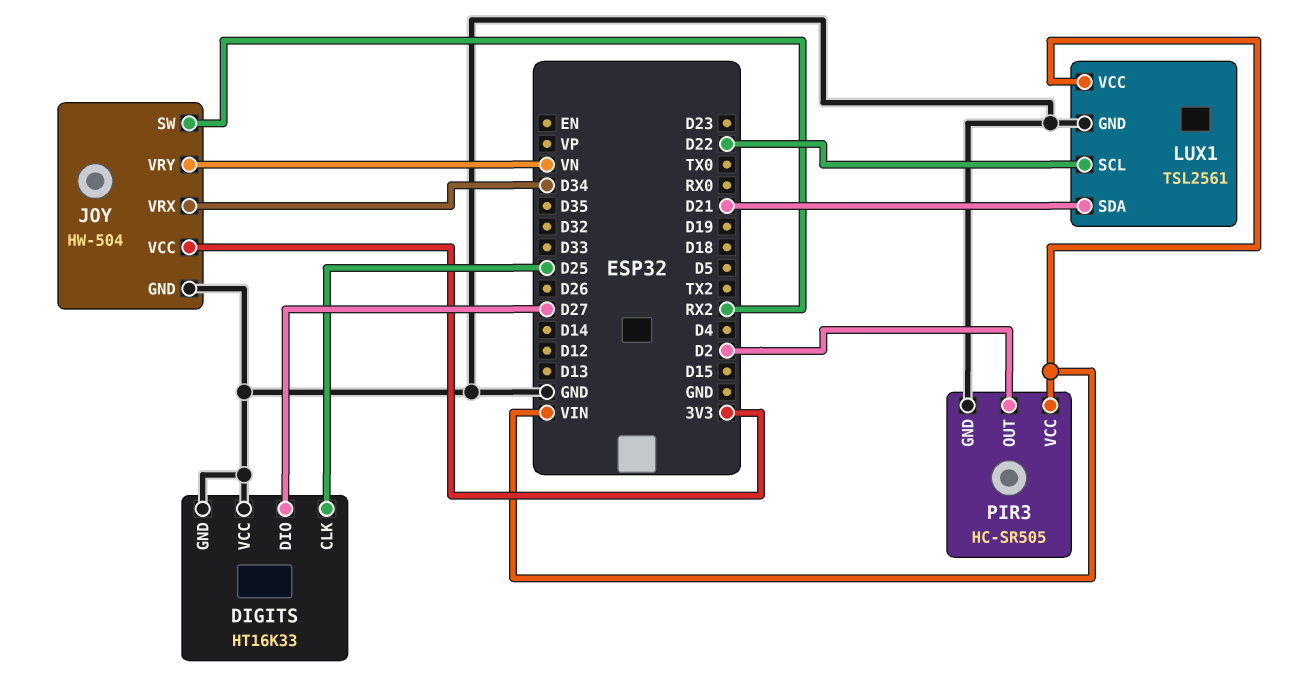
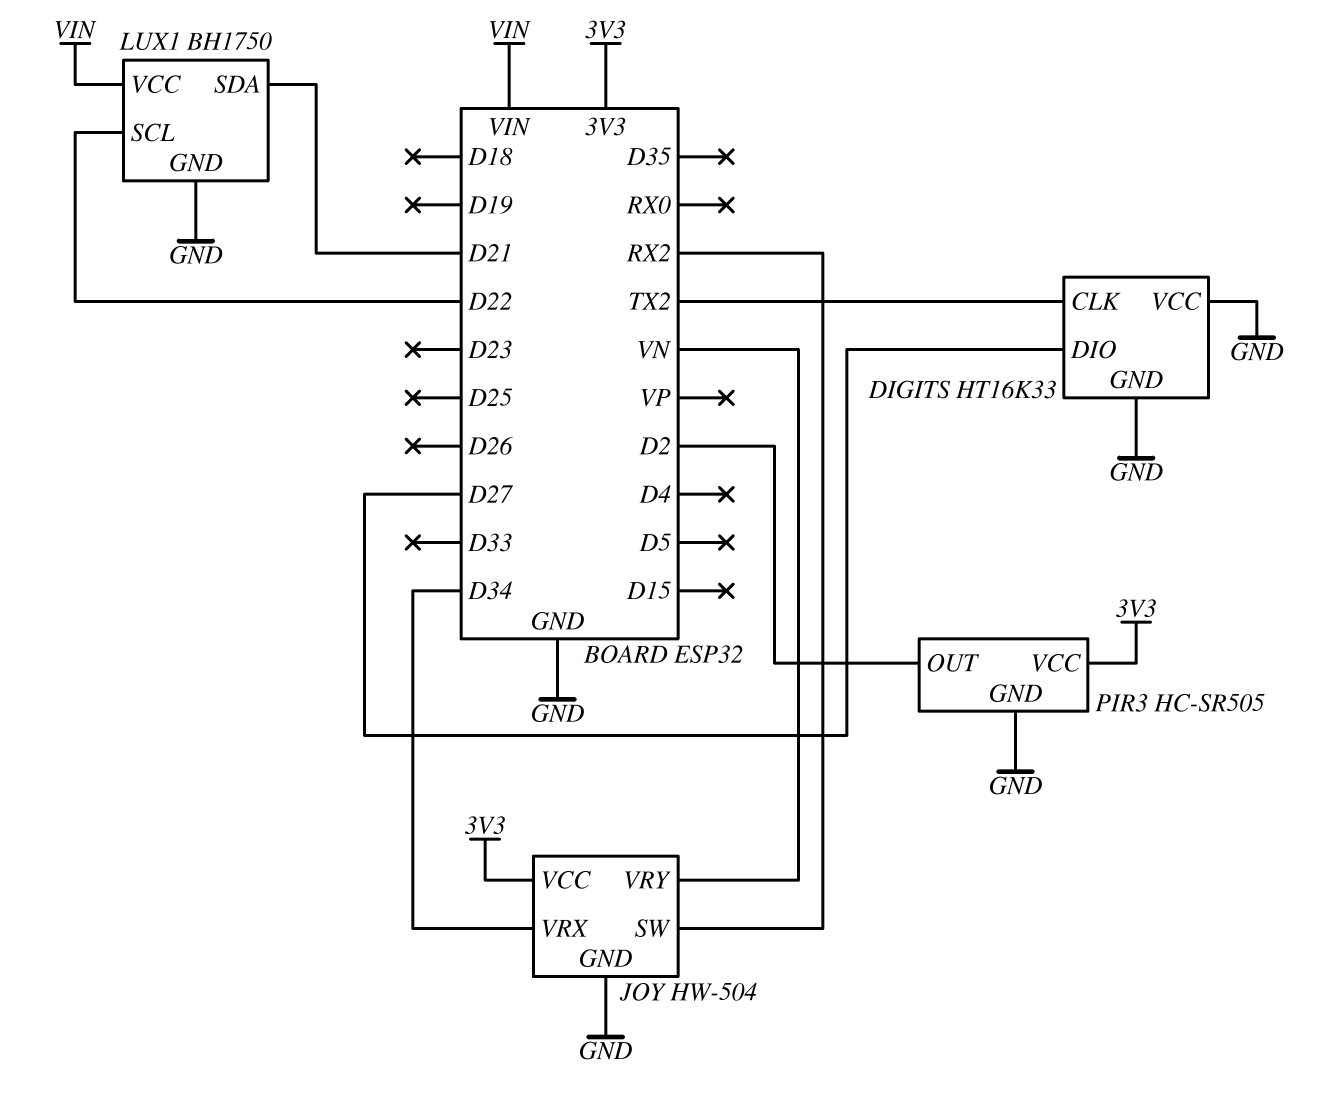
DIGITS pin CLK: D25 -> TX2
LUX1: TSL2561 -> BH1750
PIR3 pin VCC: VIN -> 3V3

